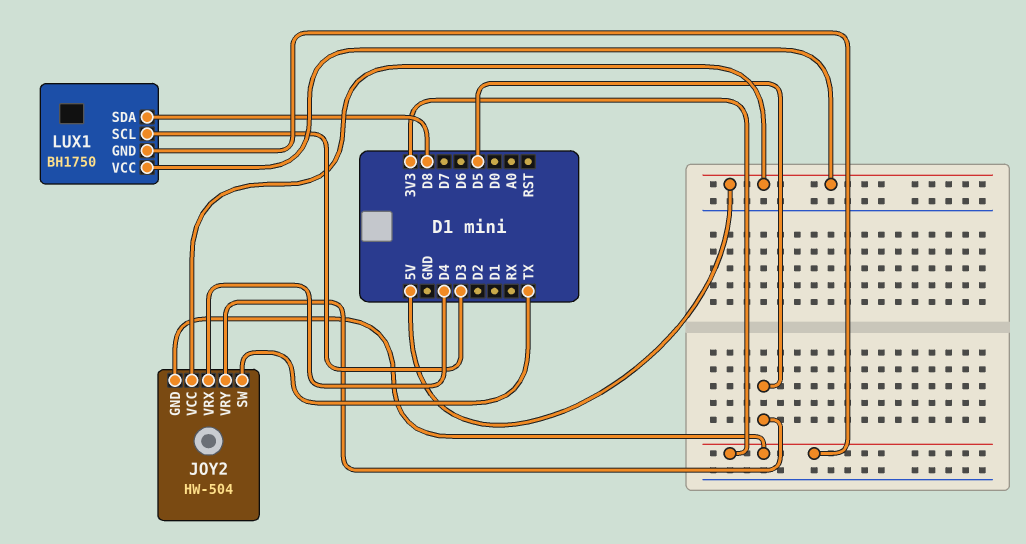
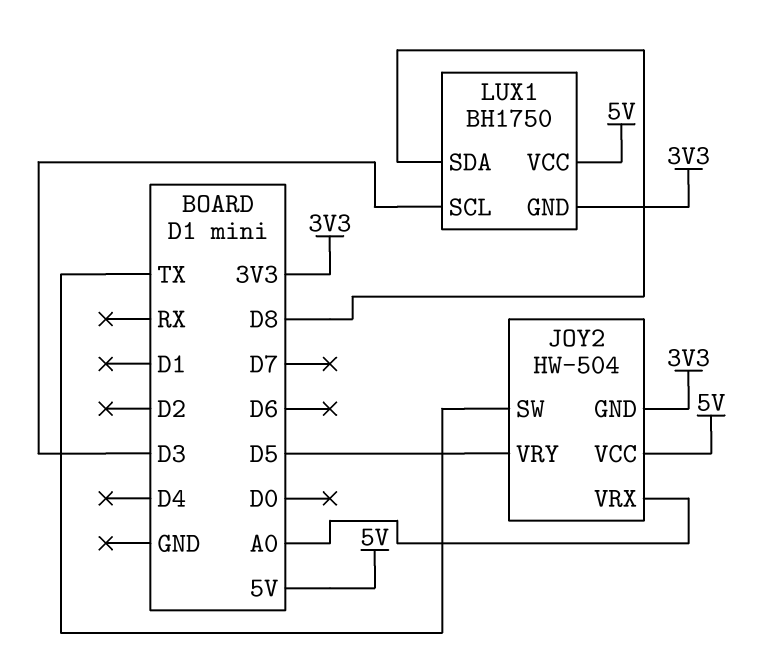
JOY2 pin VRX: D4 -> A0

